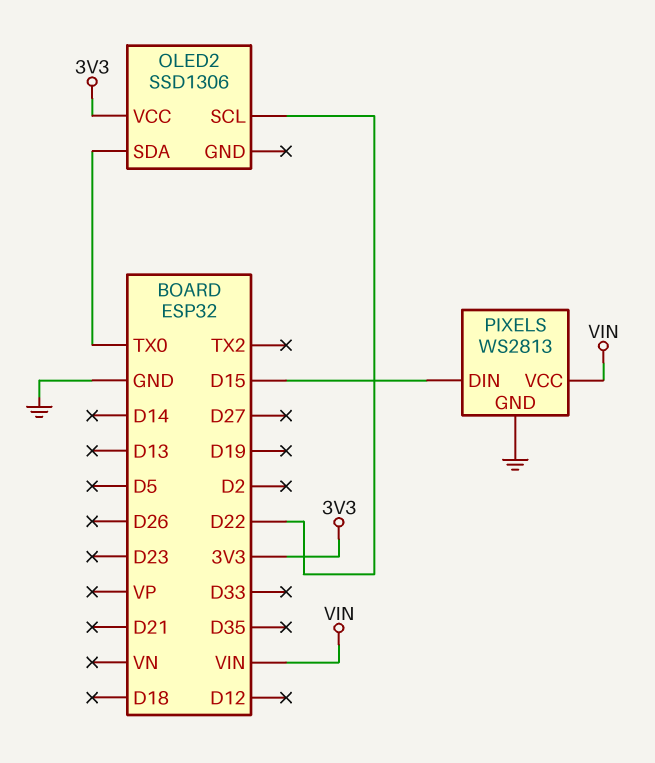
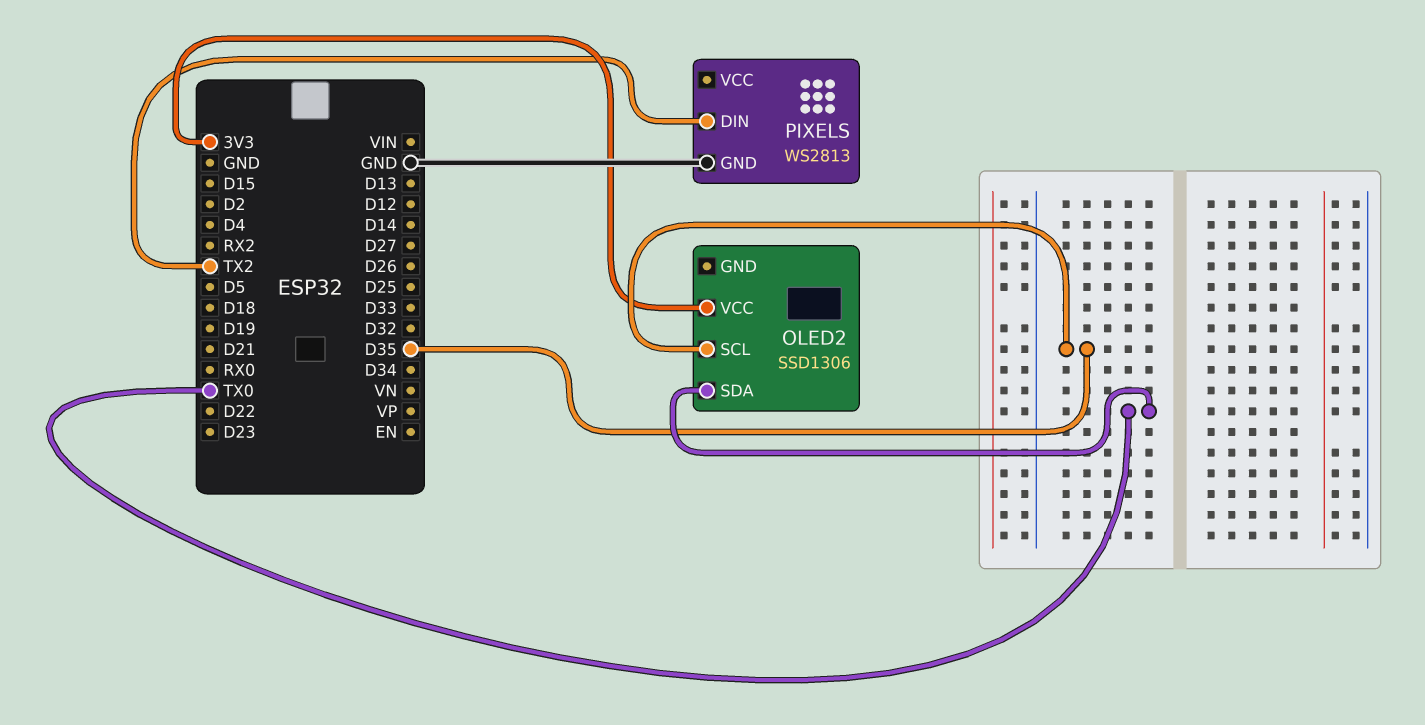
OLED2 pin SCL: D22 -> D35
PIXELS pin DIN: D15 -> TX2
PIXELS pin VCC: VIN -> none

